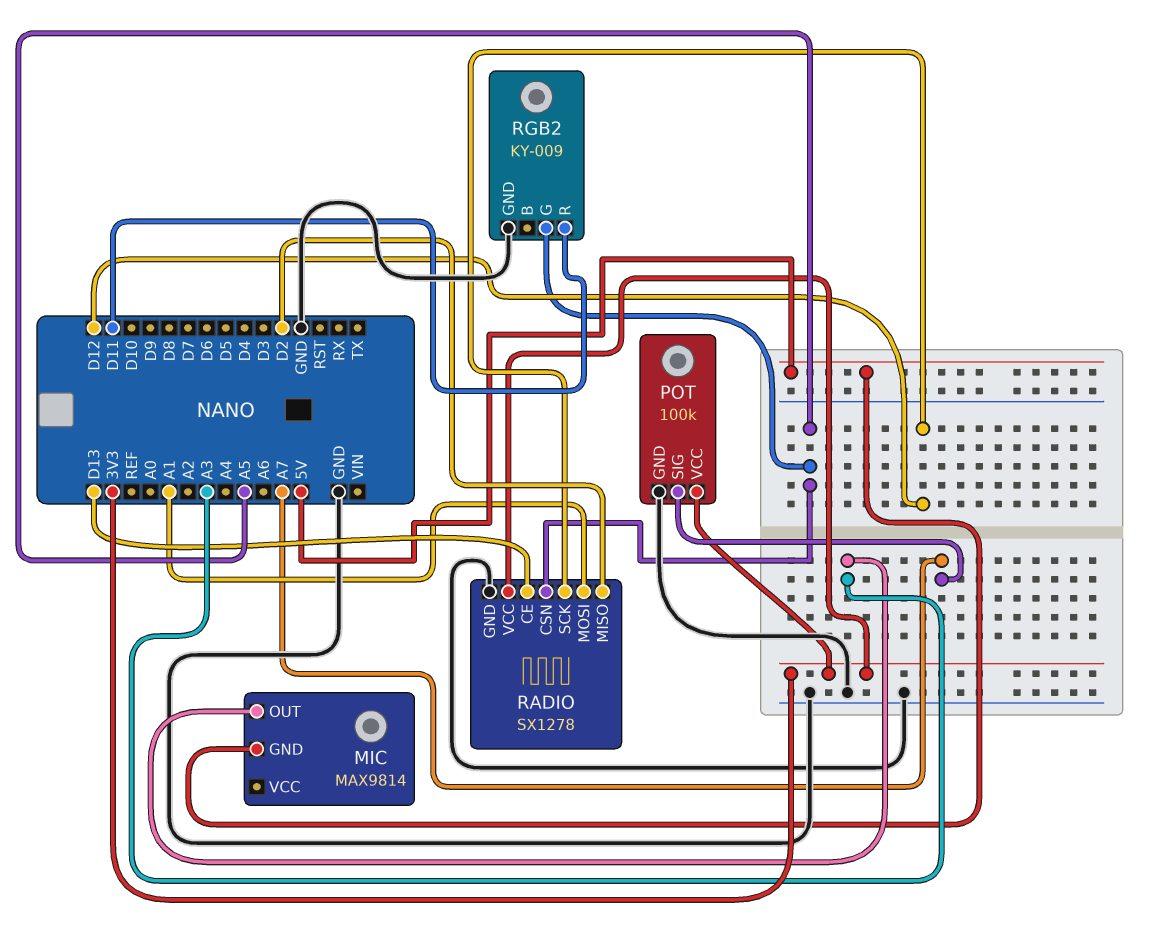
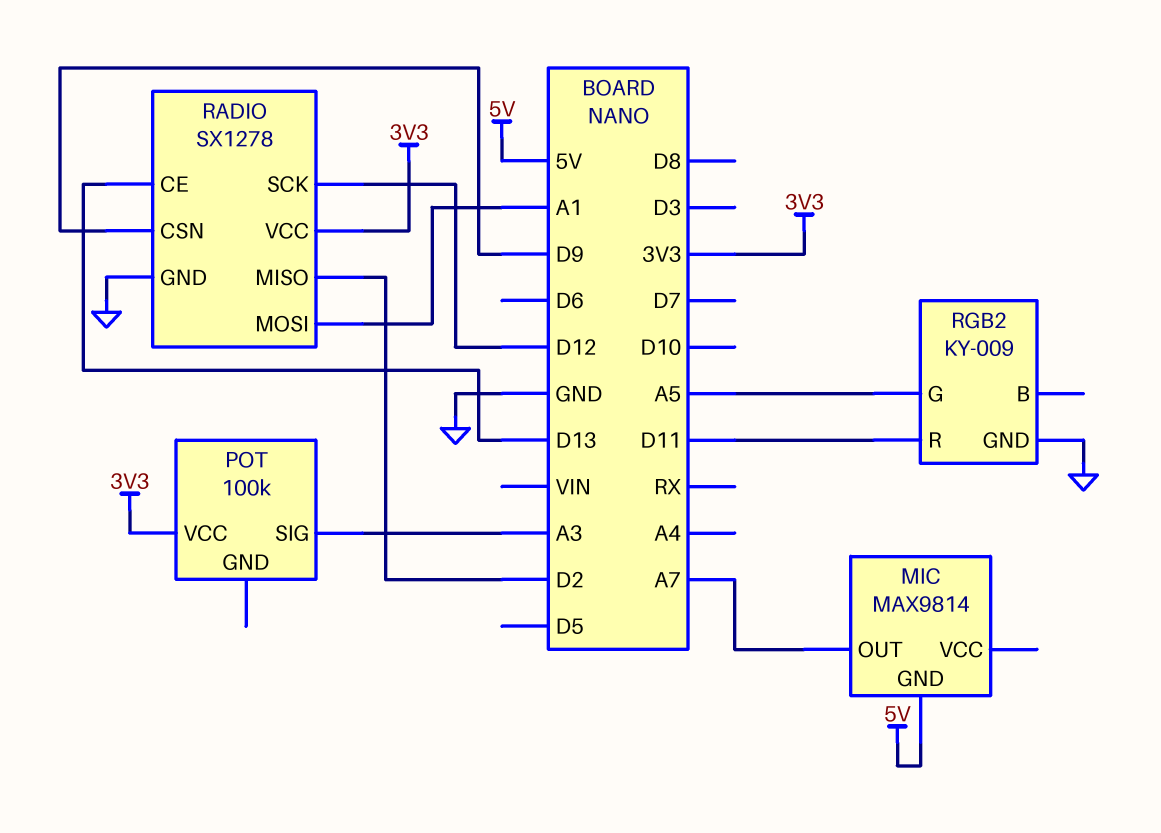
MIC pin OUT: A3 -> A7
POT pin GND: GND -> none
POT pin SIG: A7 -> A3
RADIO pin CSN: A5 -> D9

